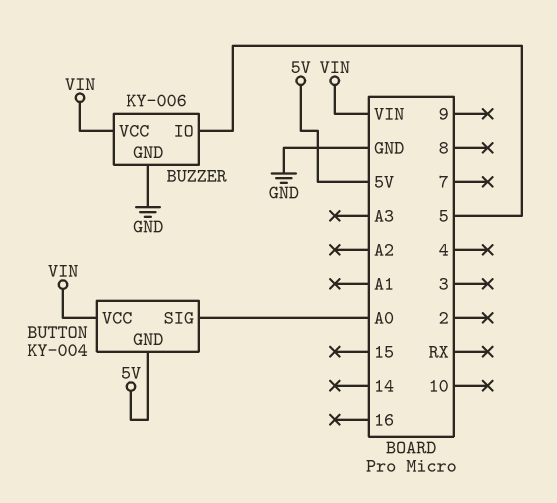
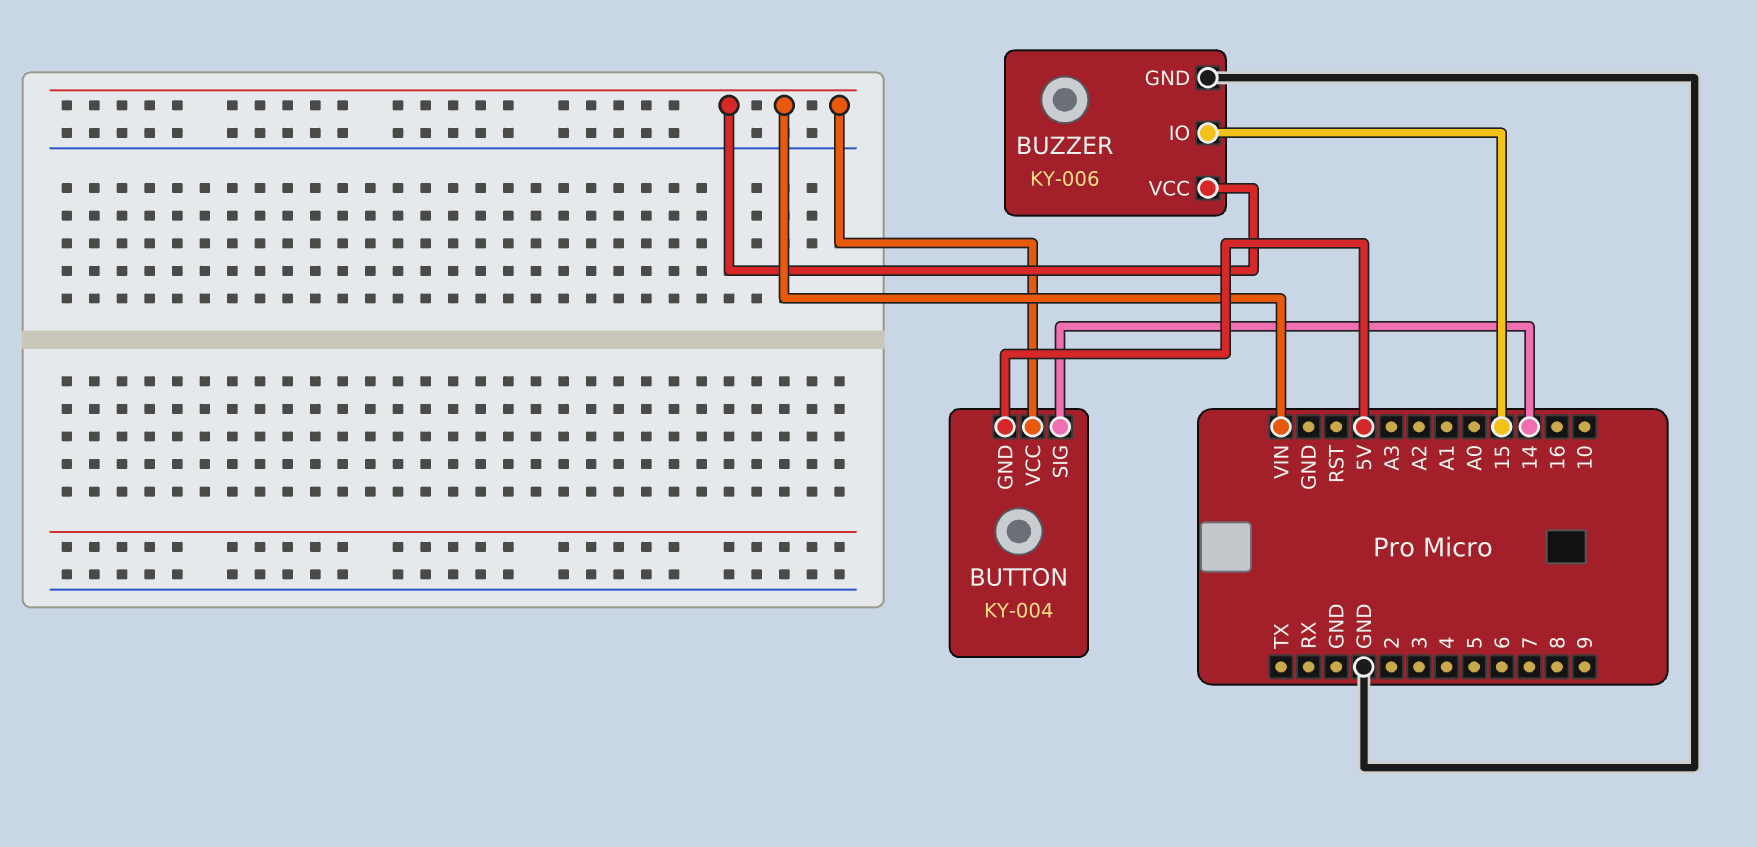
BUTTON pin SIG: A0 -> 14
BUZZER pin IO: 5 -> 15

